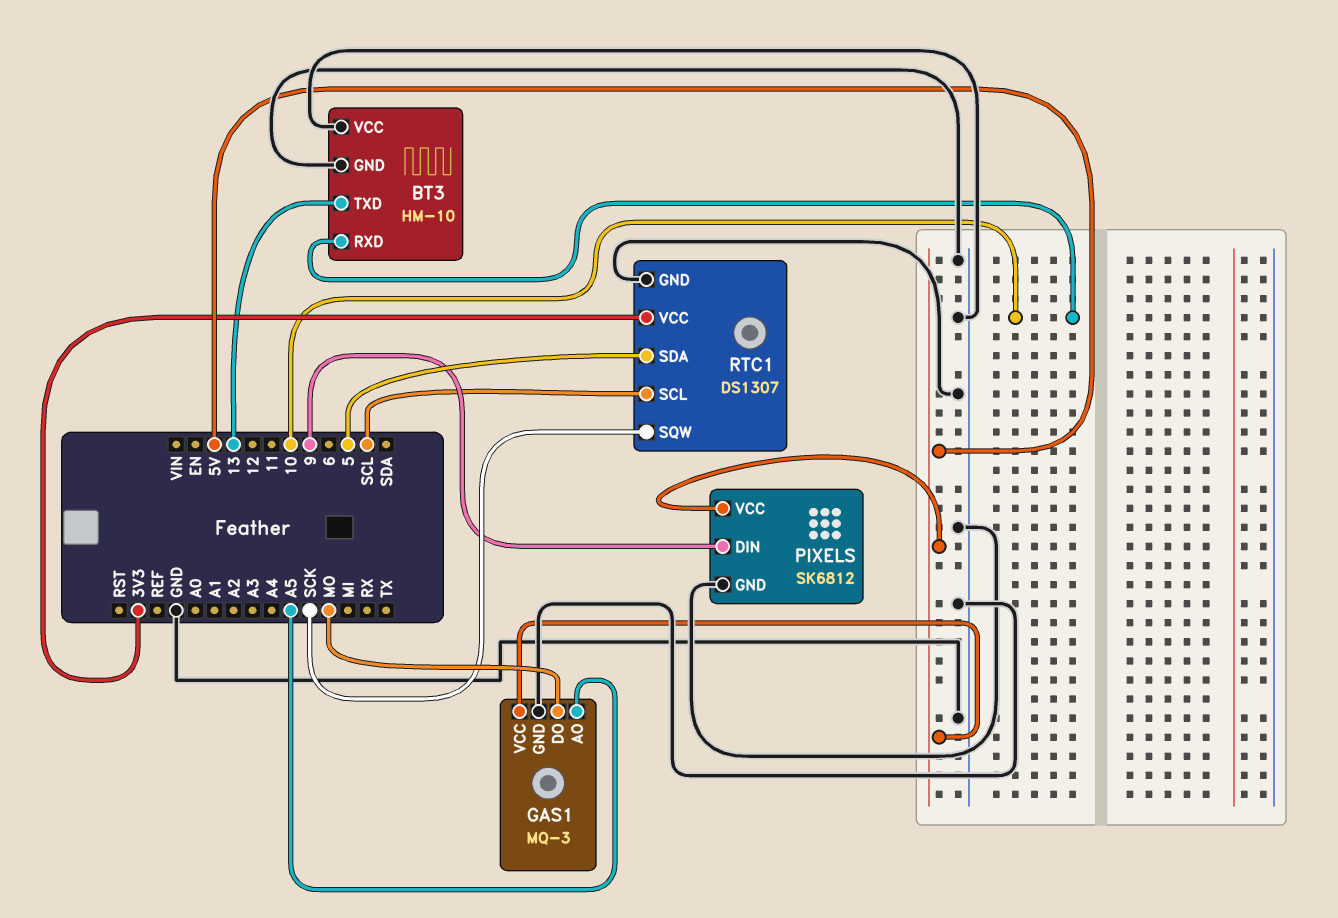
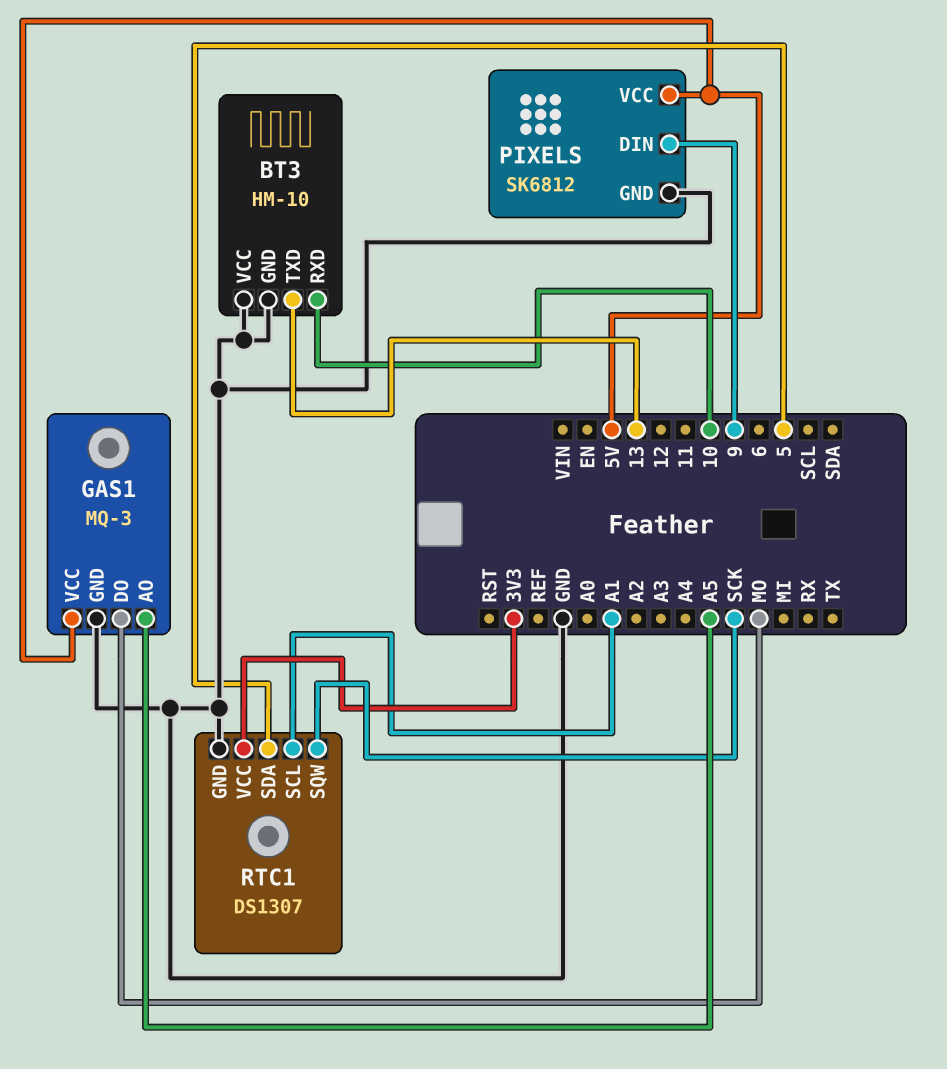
RTC1 pin SCL: SCL -> A1

